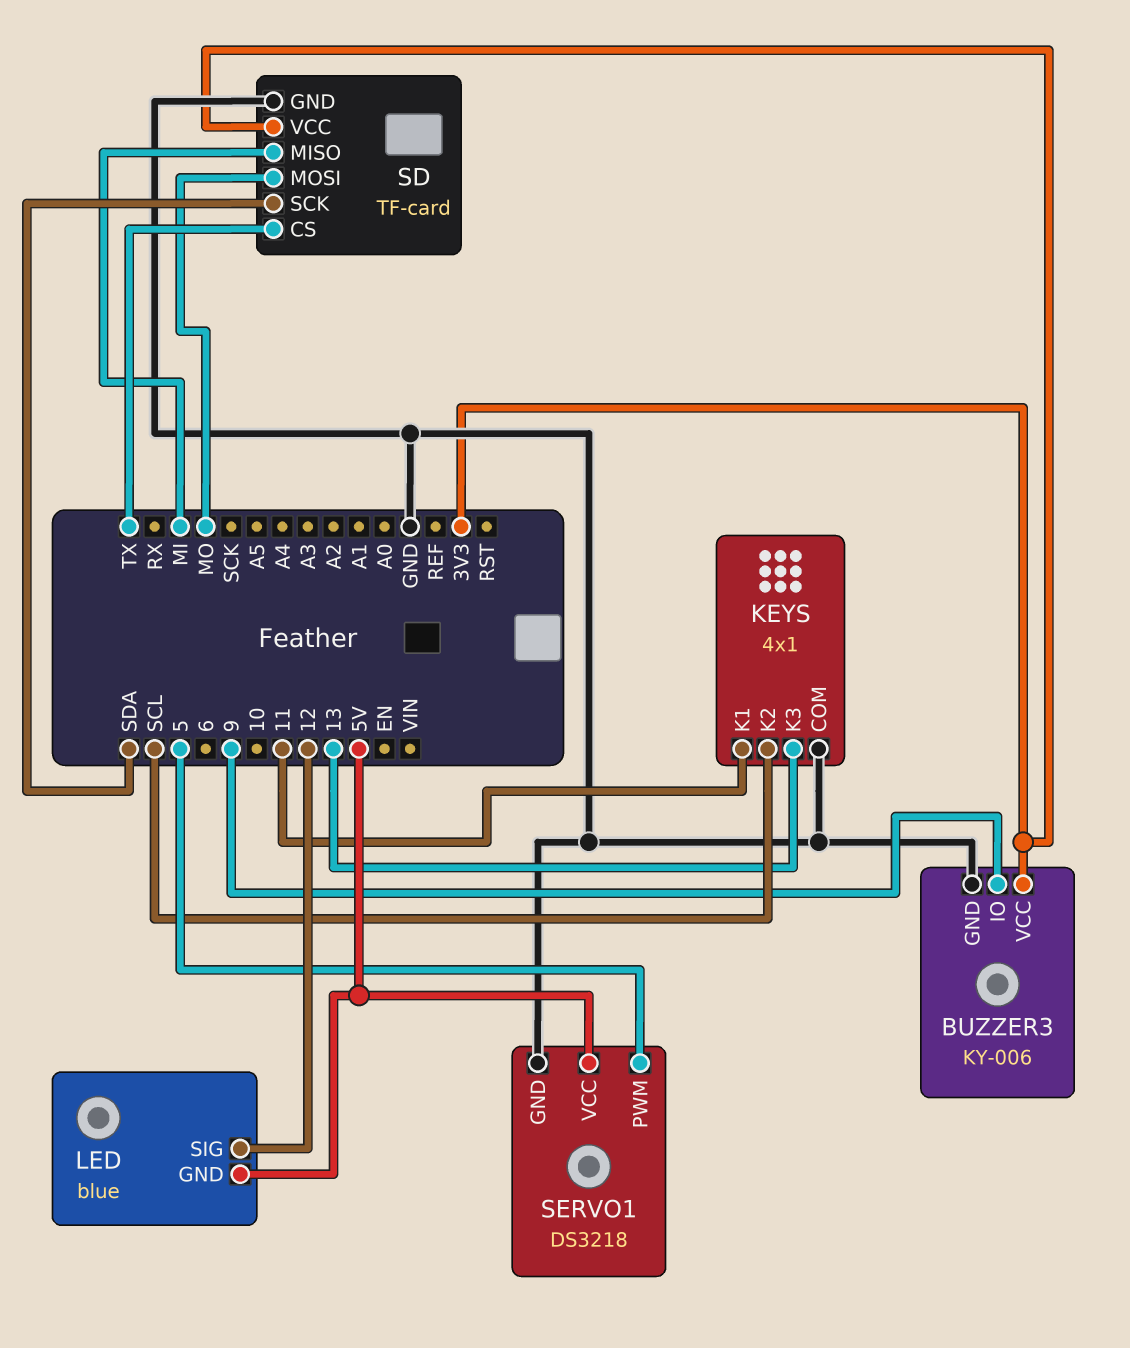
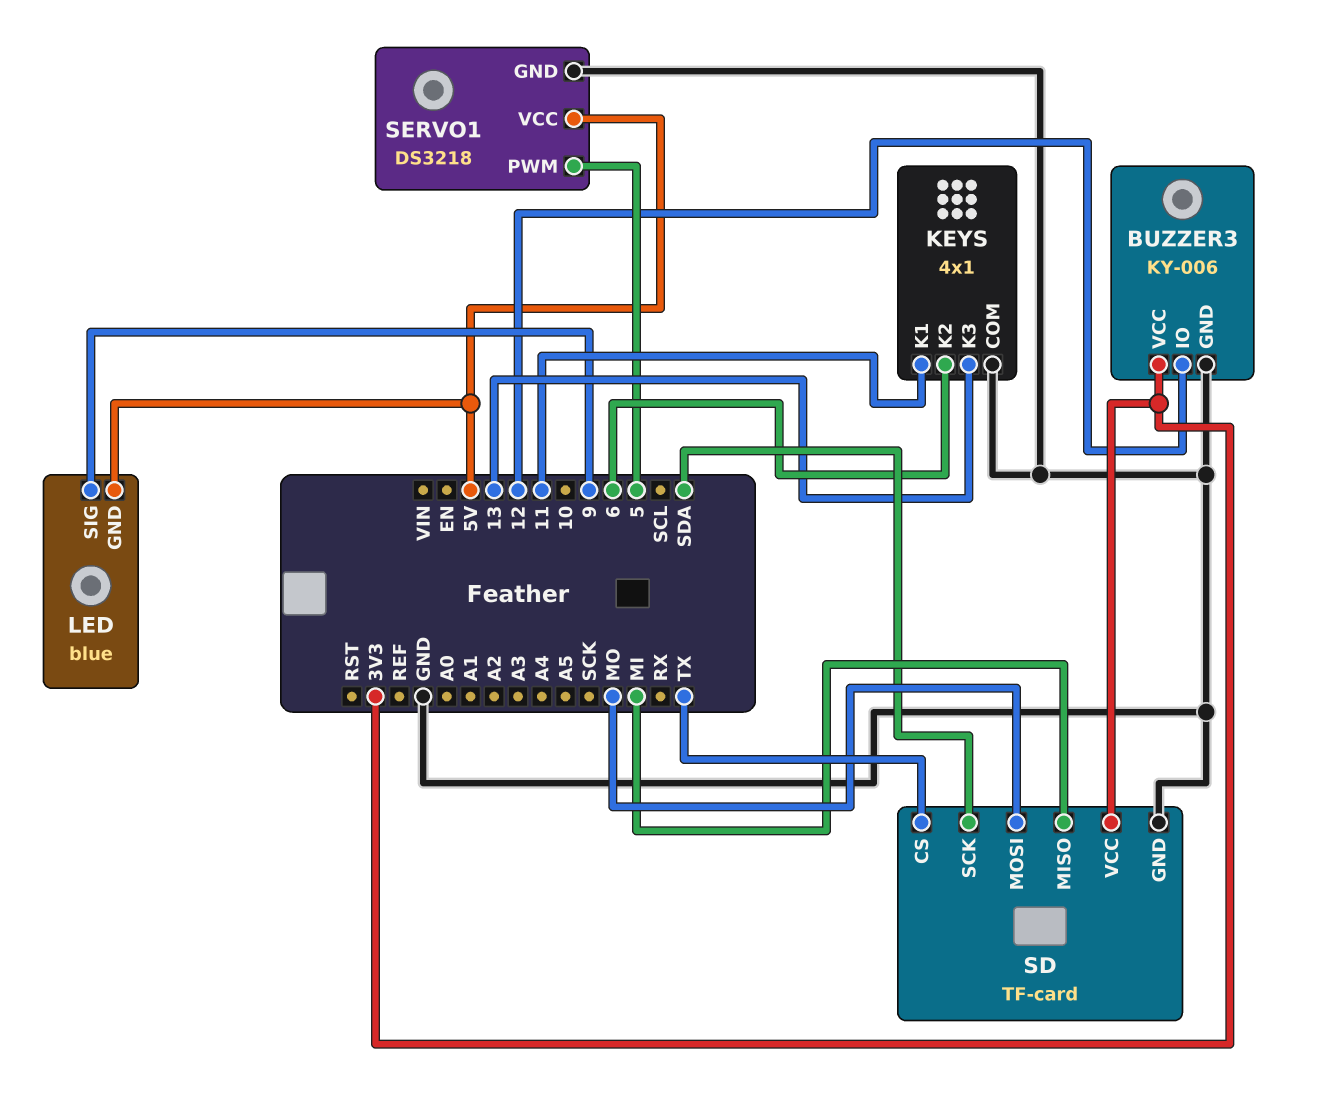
BUZZER3 pin IO: 9 -> 12
KEYS pin K2: SCL -> 6
LED pin SIG: 12 -> 9

